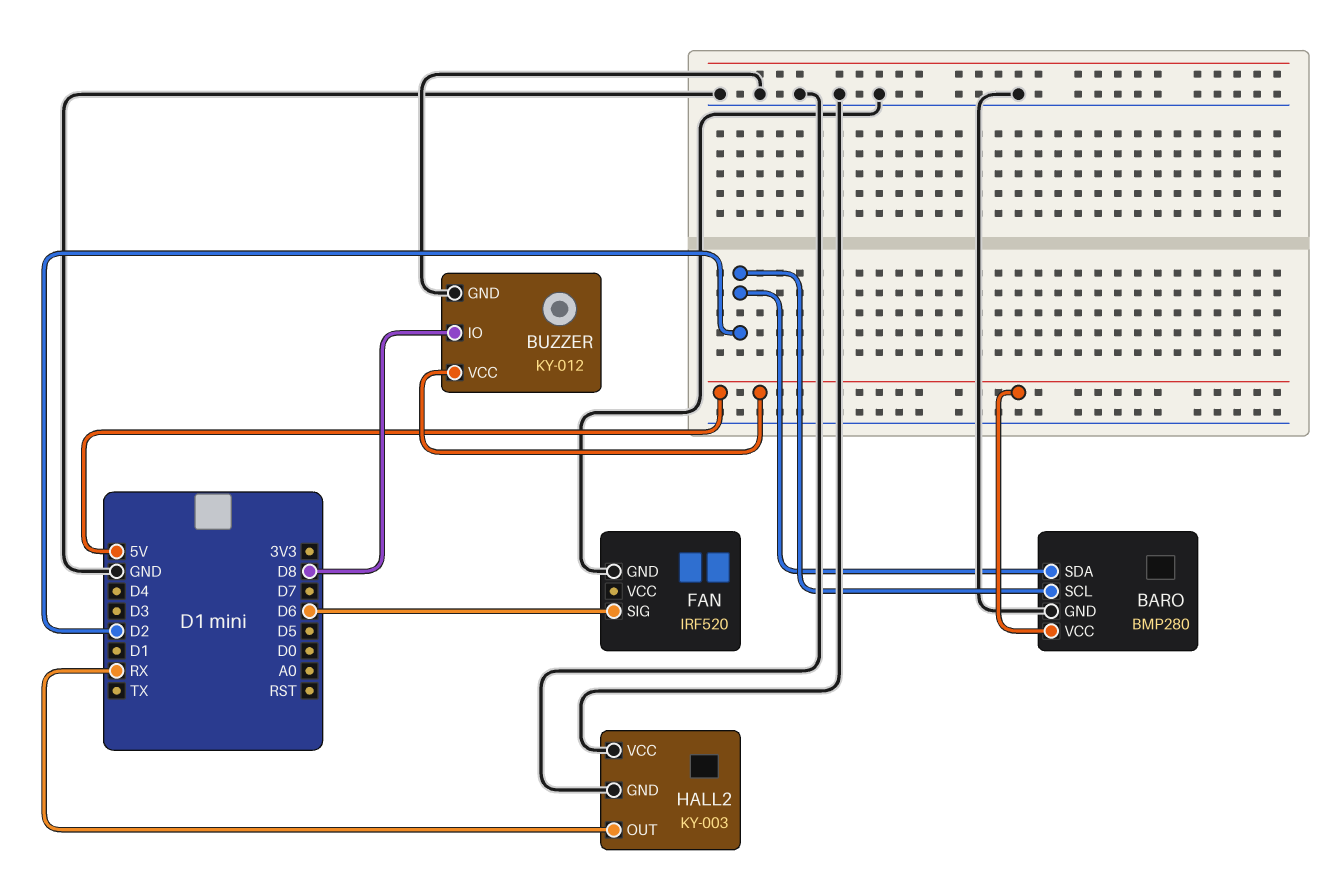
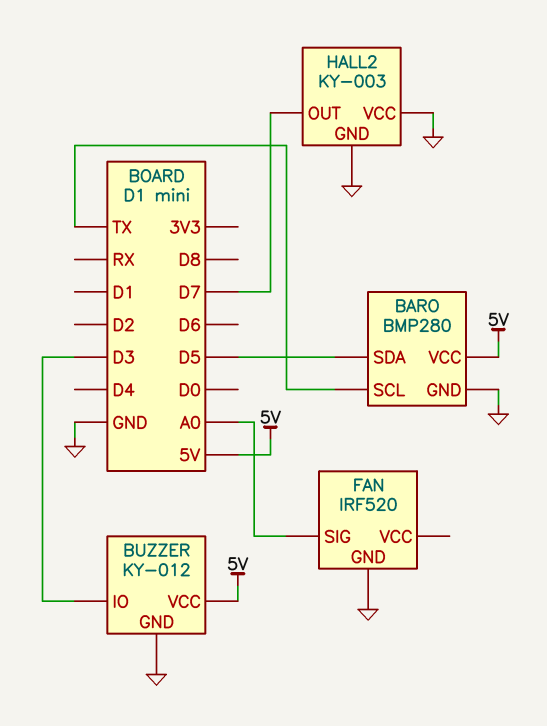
BARO pin SCL: D2 -> TX
BARO pin SDA: D2 -> D5
BUZZER pin IO: D8 -> D3
FAN pin SIG: D6 -> A0
HALL2 pin OUT: RX -> D7

